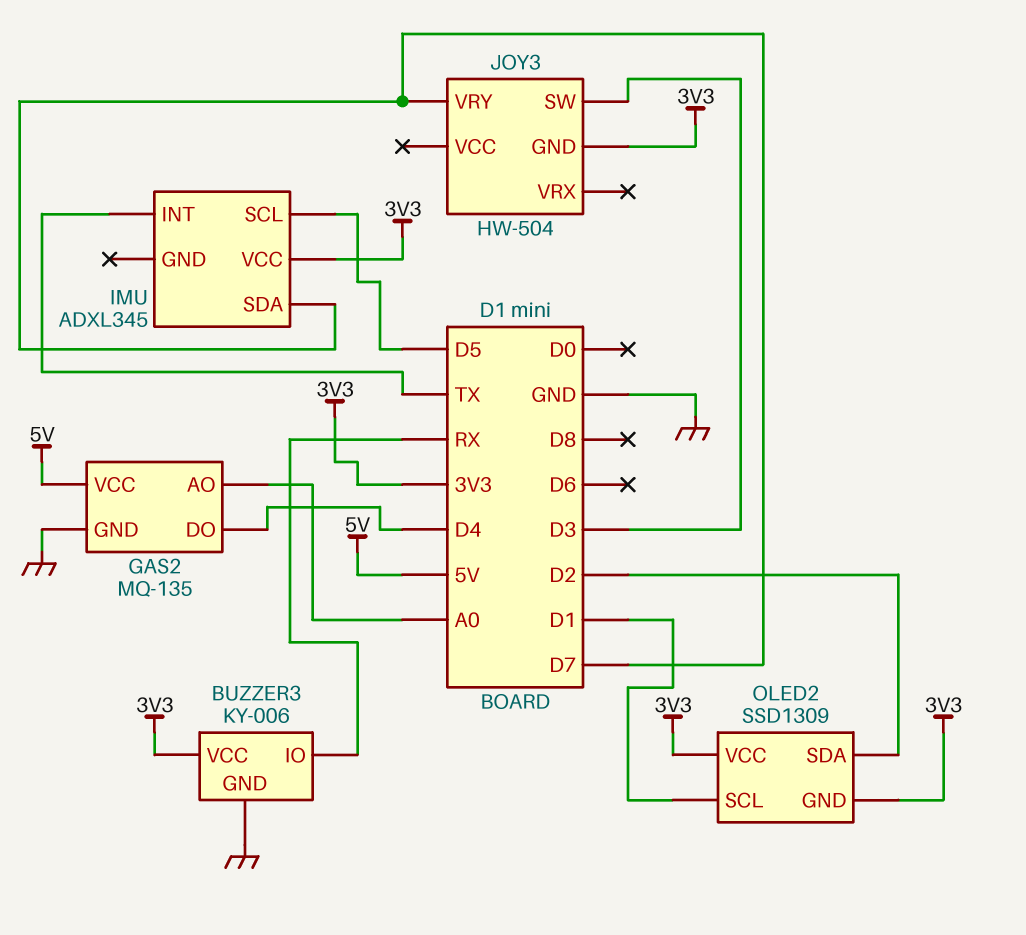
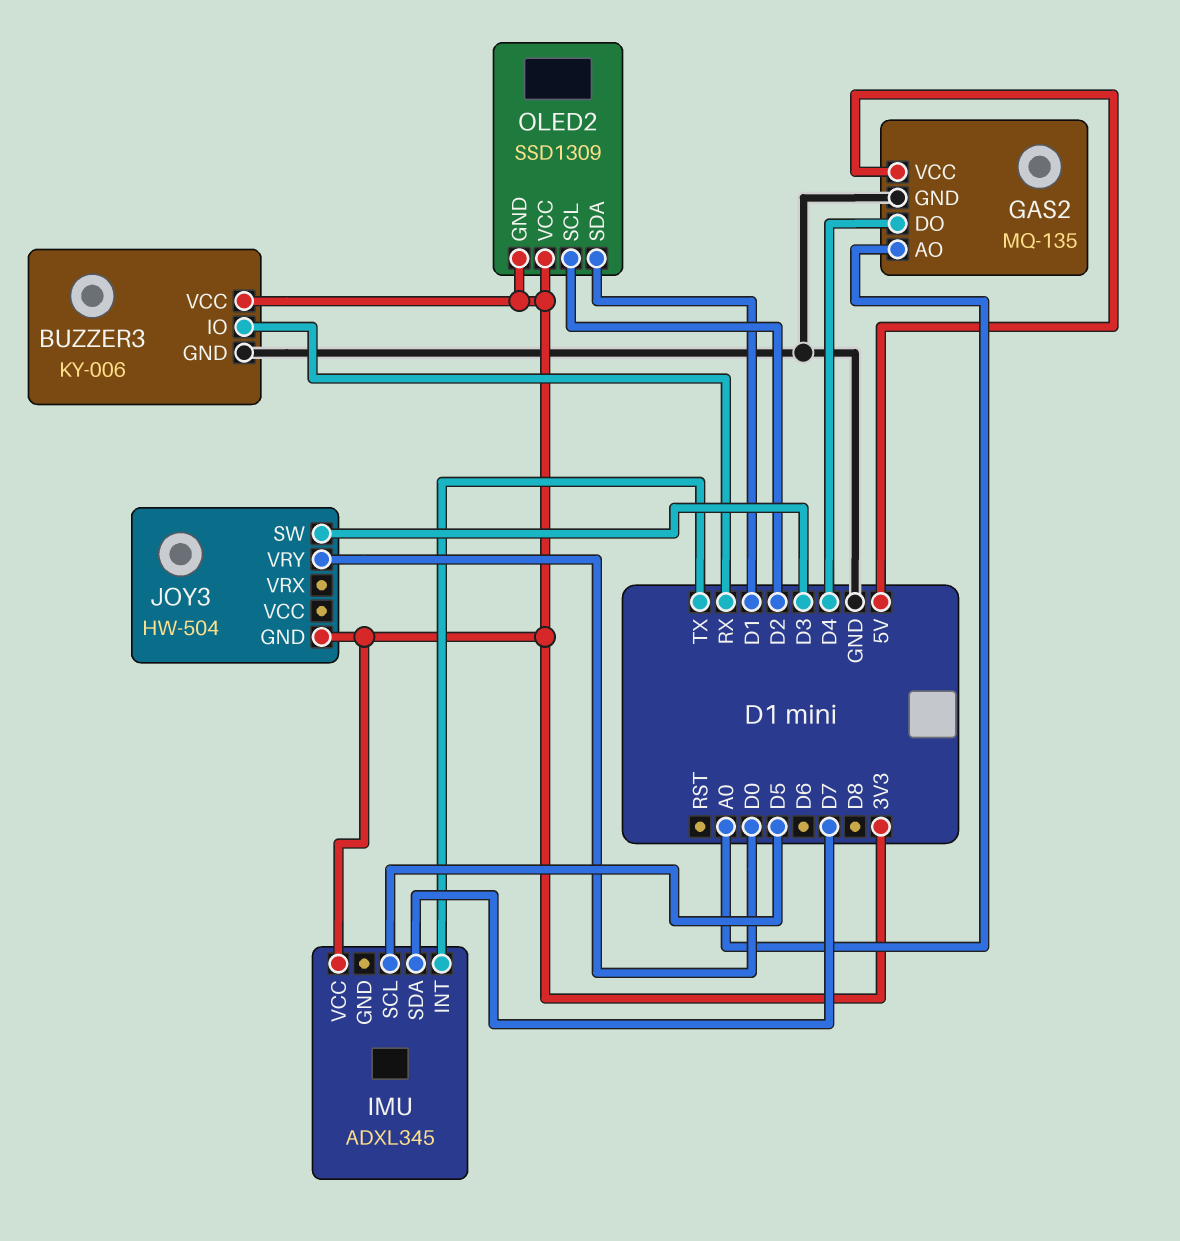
JOY3 pin VRY: D7 -> D0
OLED2 pin SCL: D1 -> D2
OLED2 pin SDA: D2 -> D1

